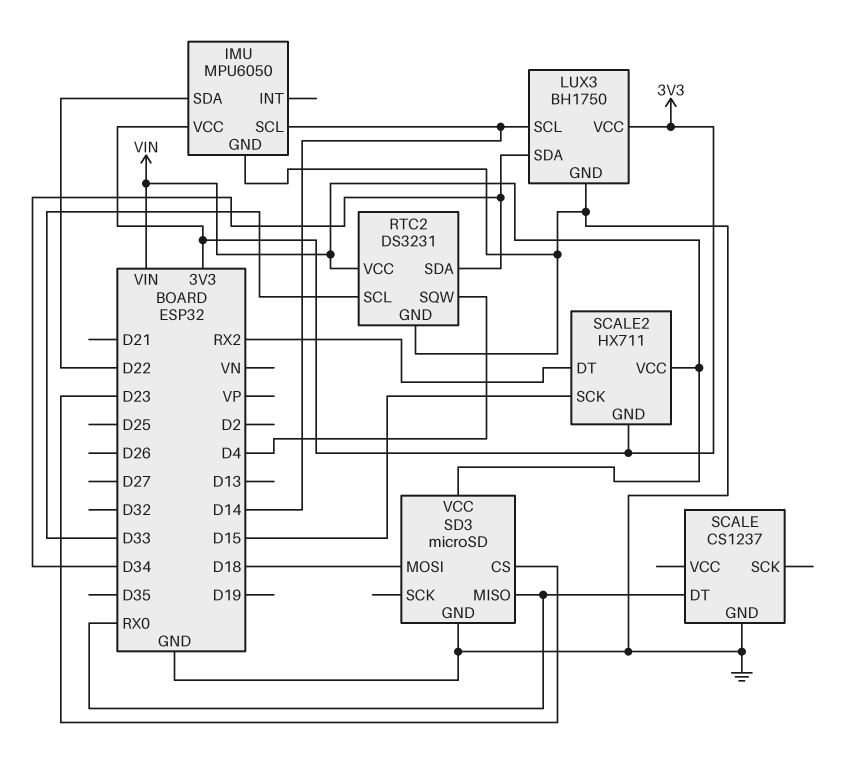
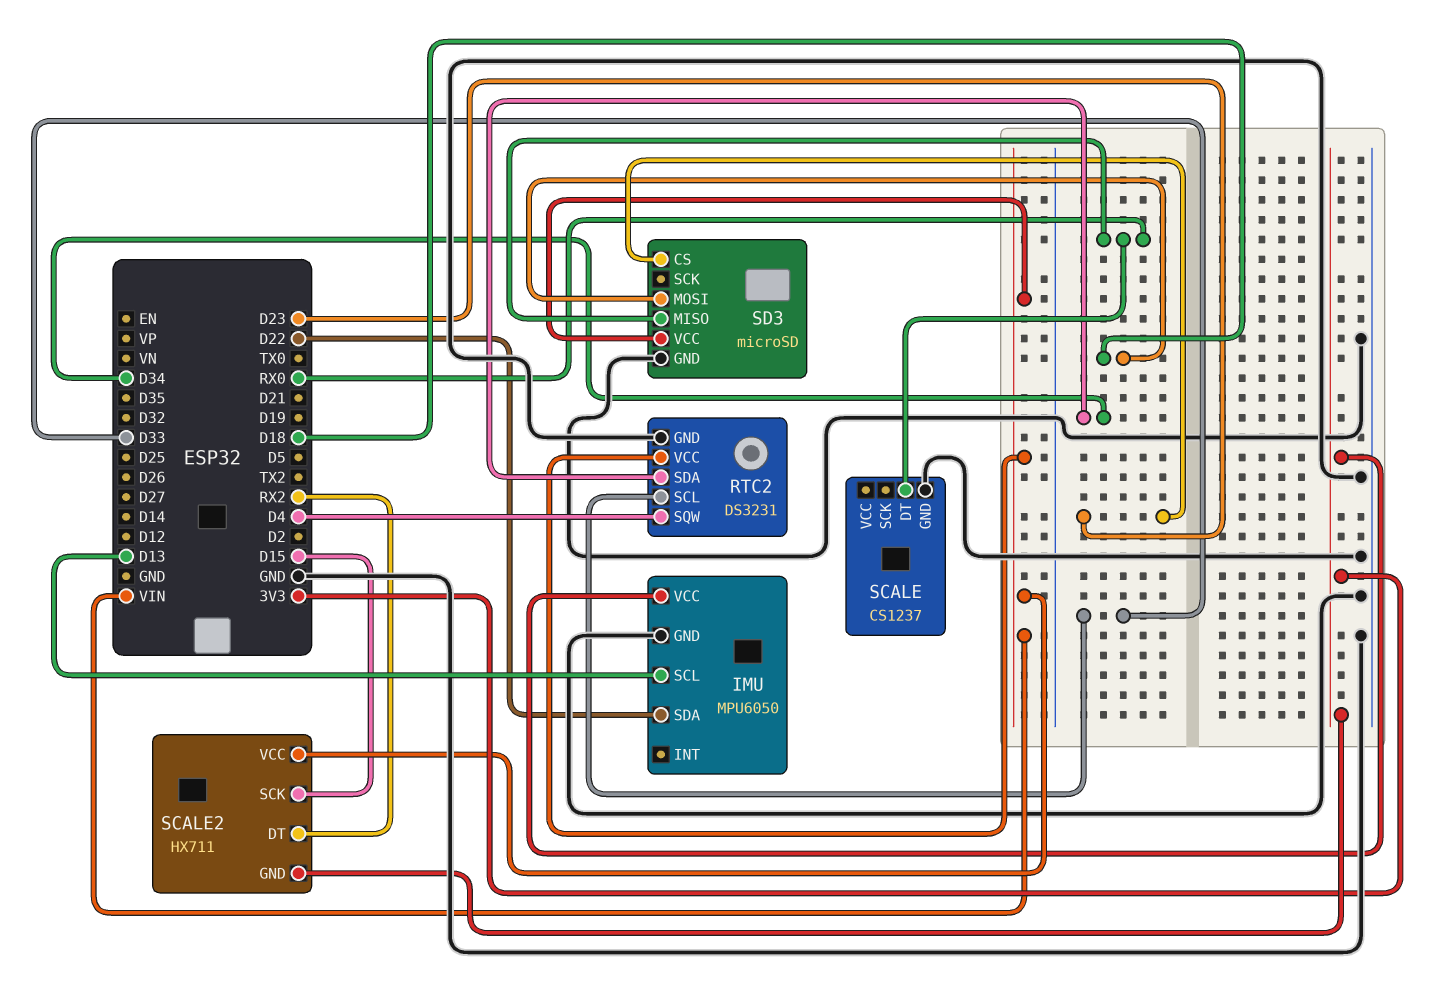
IMU pin SCL: D14 -> D13
LUX3: BH1750 -> none
LUX3 pin GND: GND -> none
LUX3 pin SCL: D14 -> none
LUX3 pin SDA: D34 -> none
LUX3 pin VCC: 3V3 -> none

